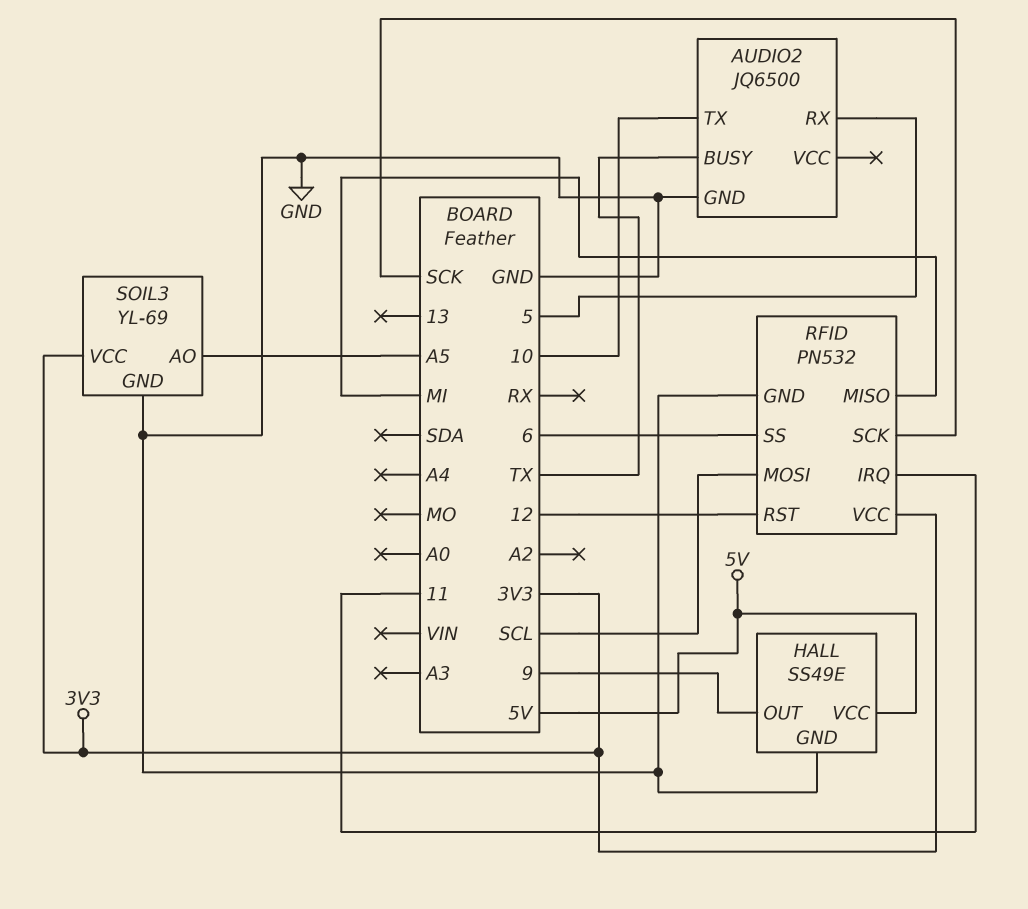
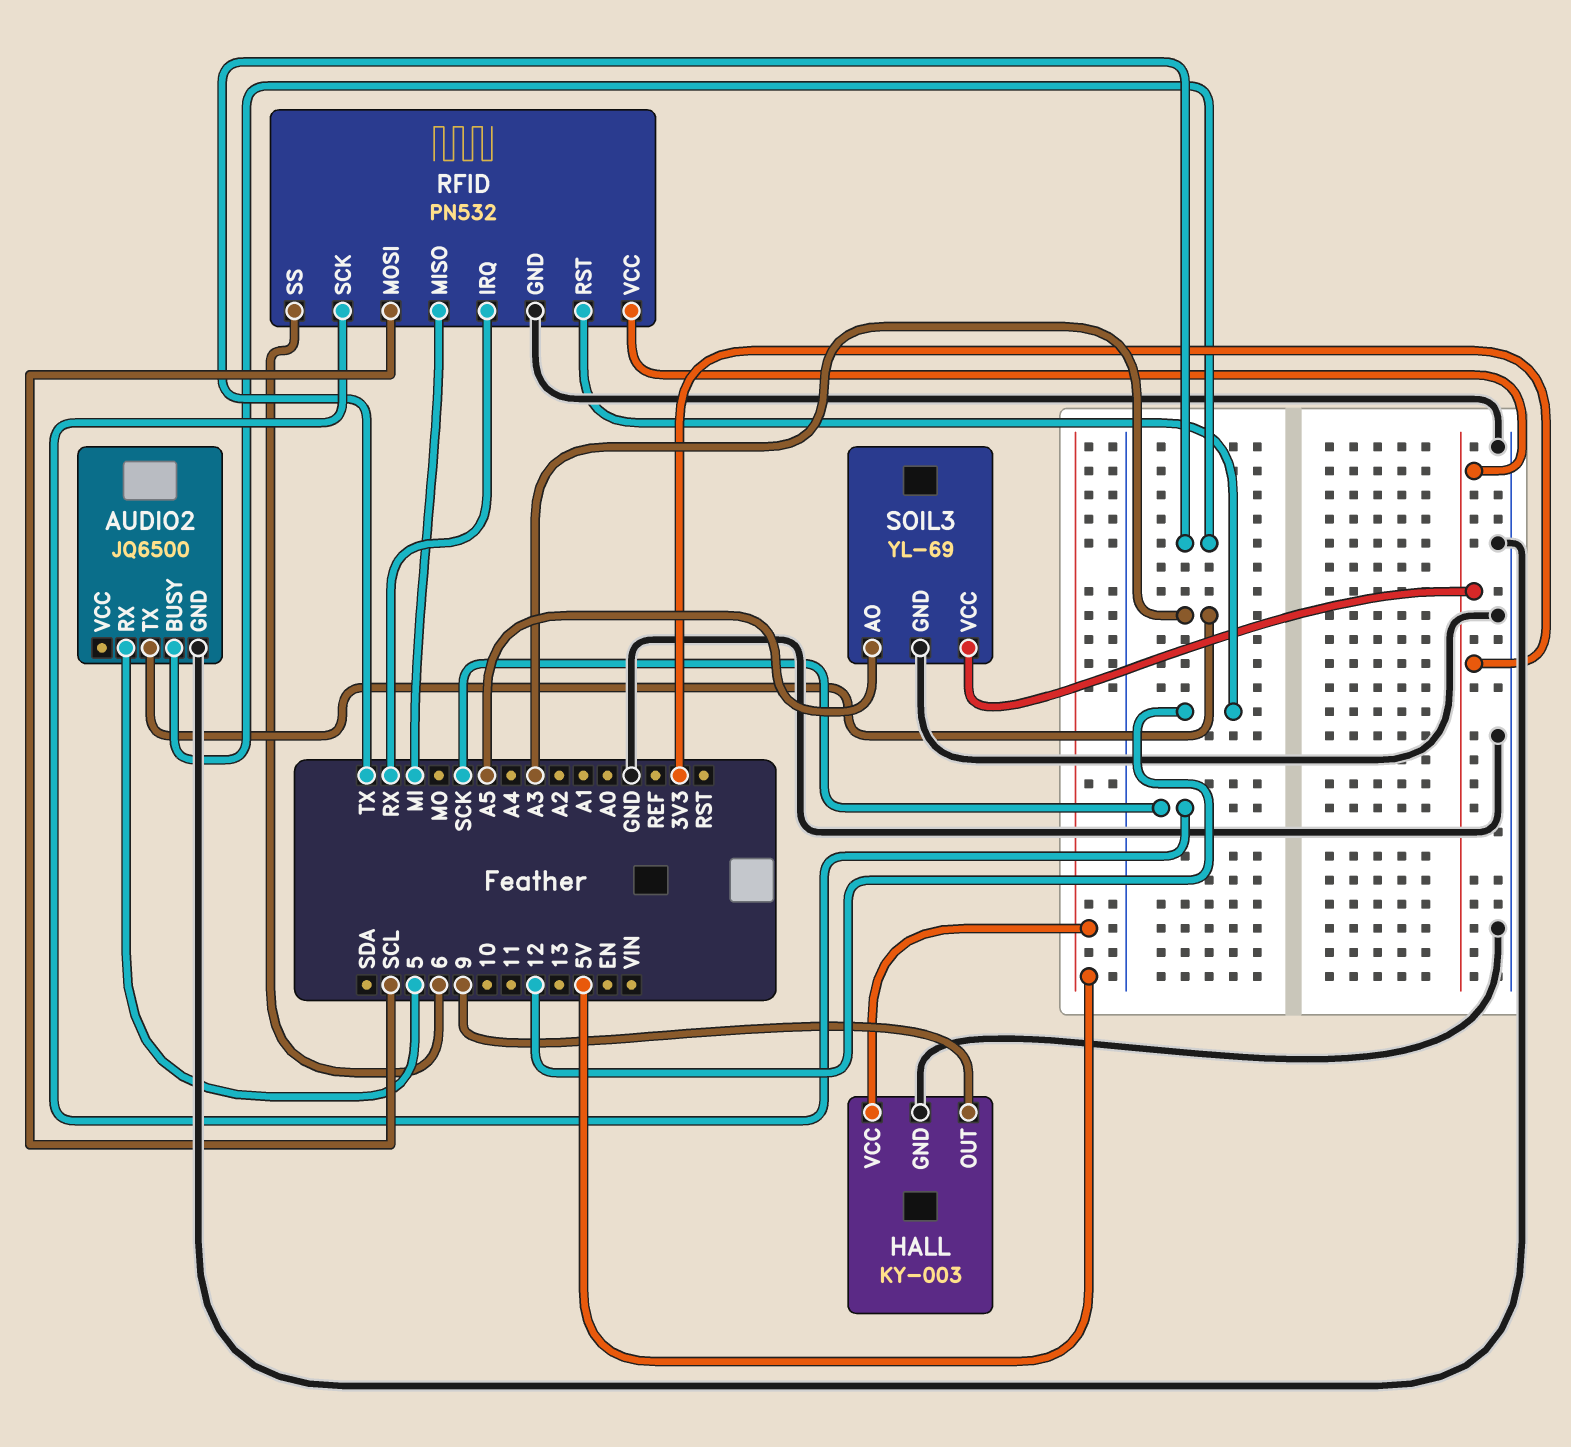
AUDIO2 pin TX: 10 -> A3
HALL: SS49E -> KY-003
RFID pin IRQ: 11 -> RX

